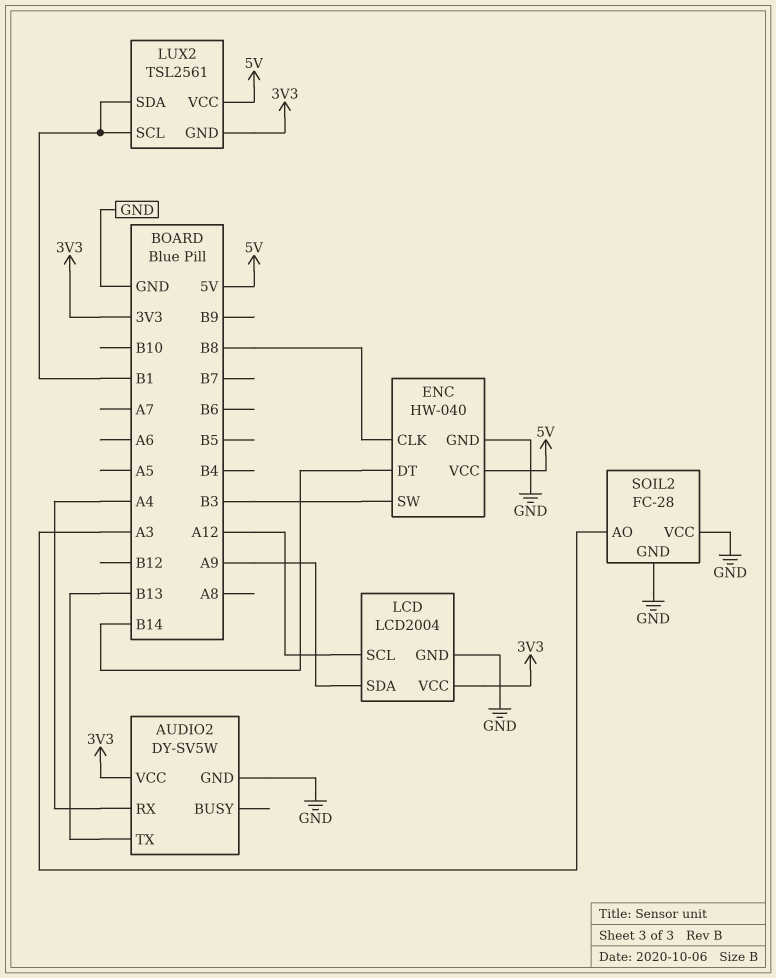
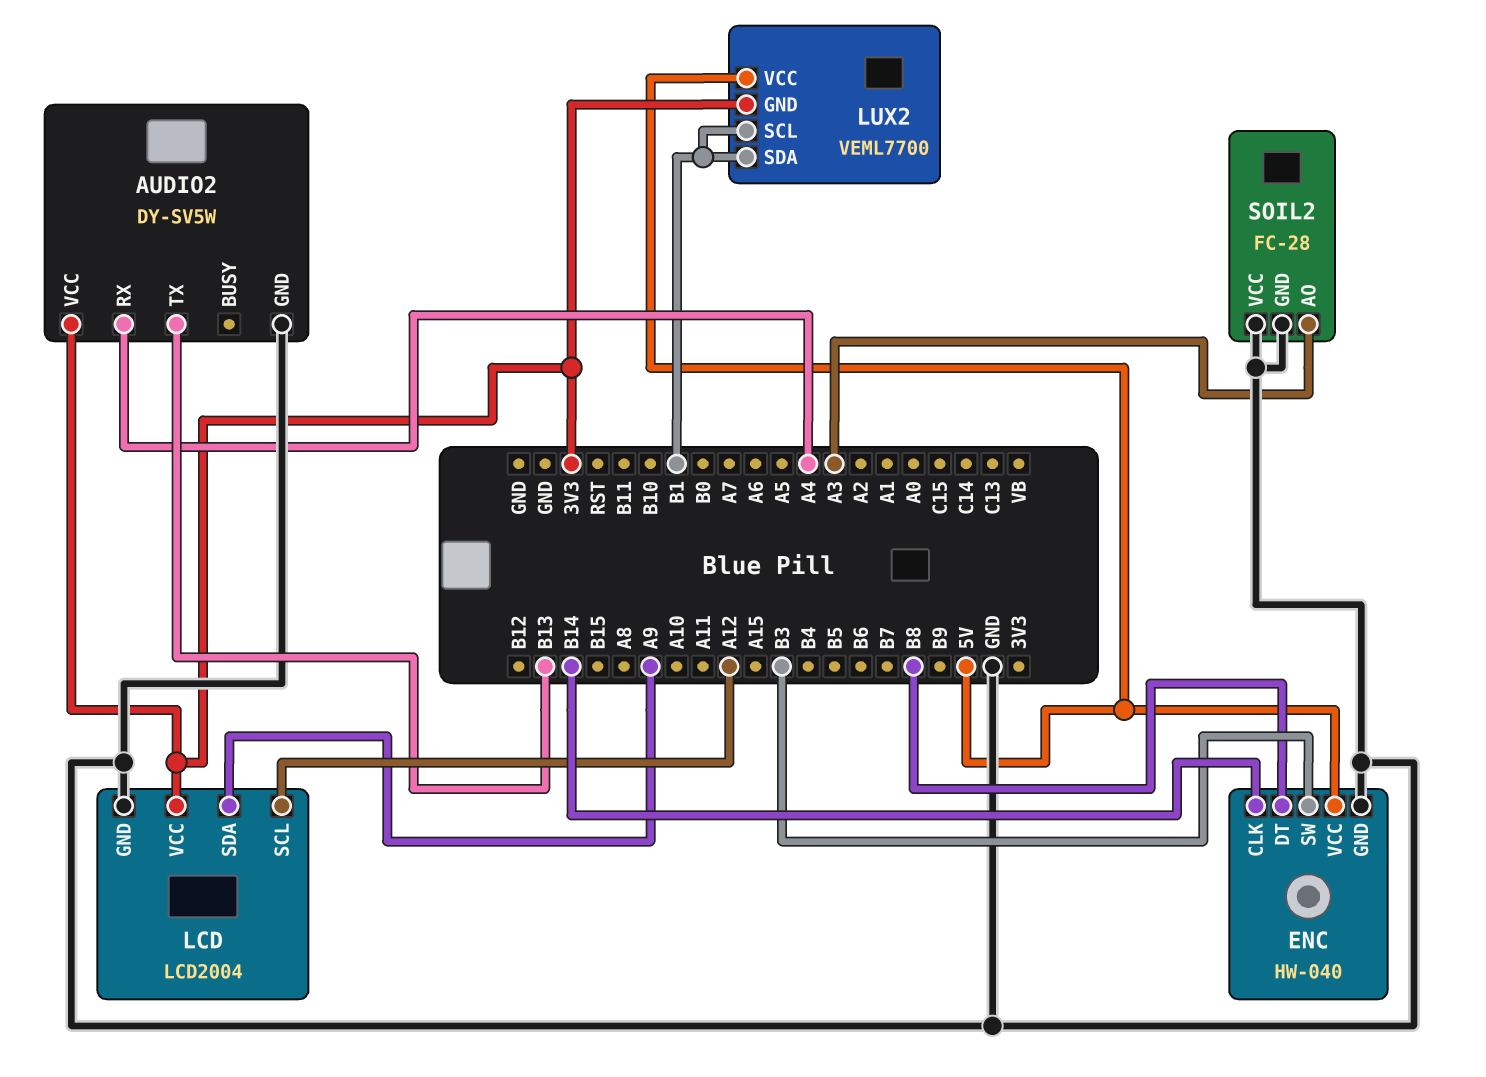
ENC pin CLK: B8 -> B14
ENC pin DT: B14 -> B8
LUX2: TSL2561 -> VEML7700

